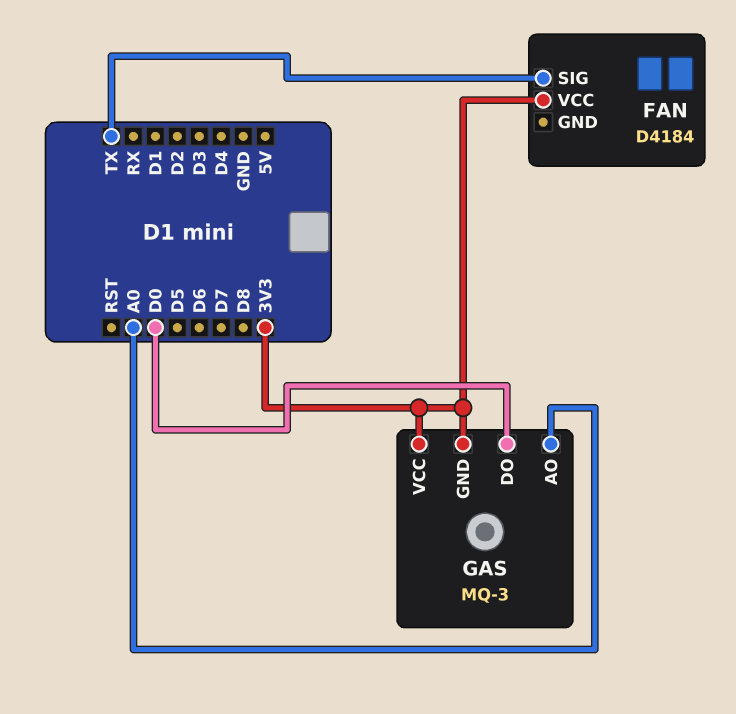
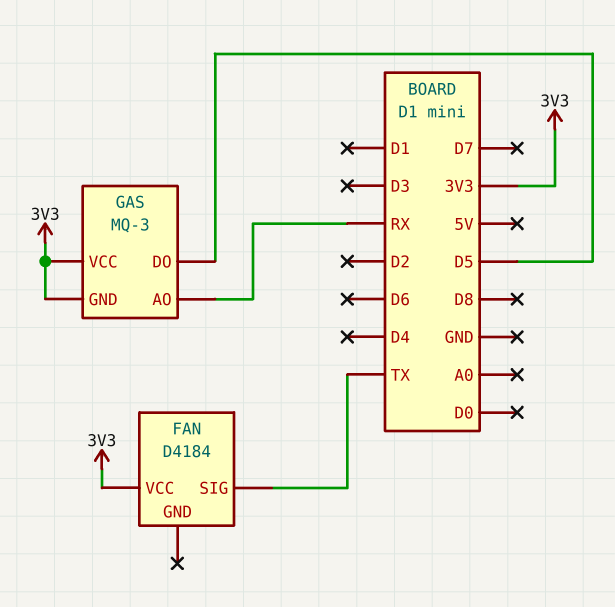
GAS pin AO: A0 -> RX
GAS pin DO: D0 -> D5

